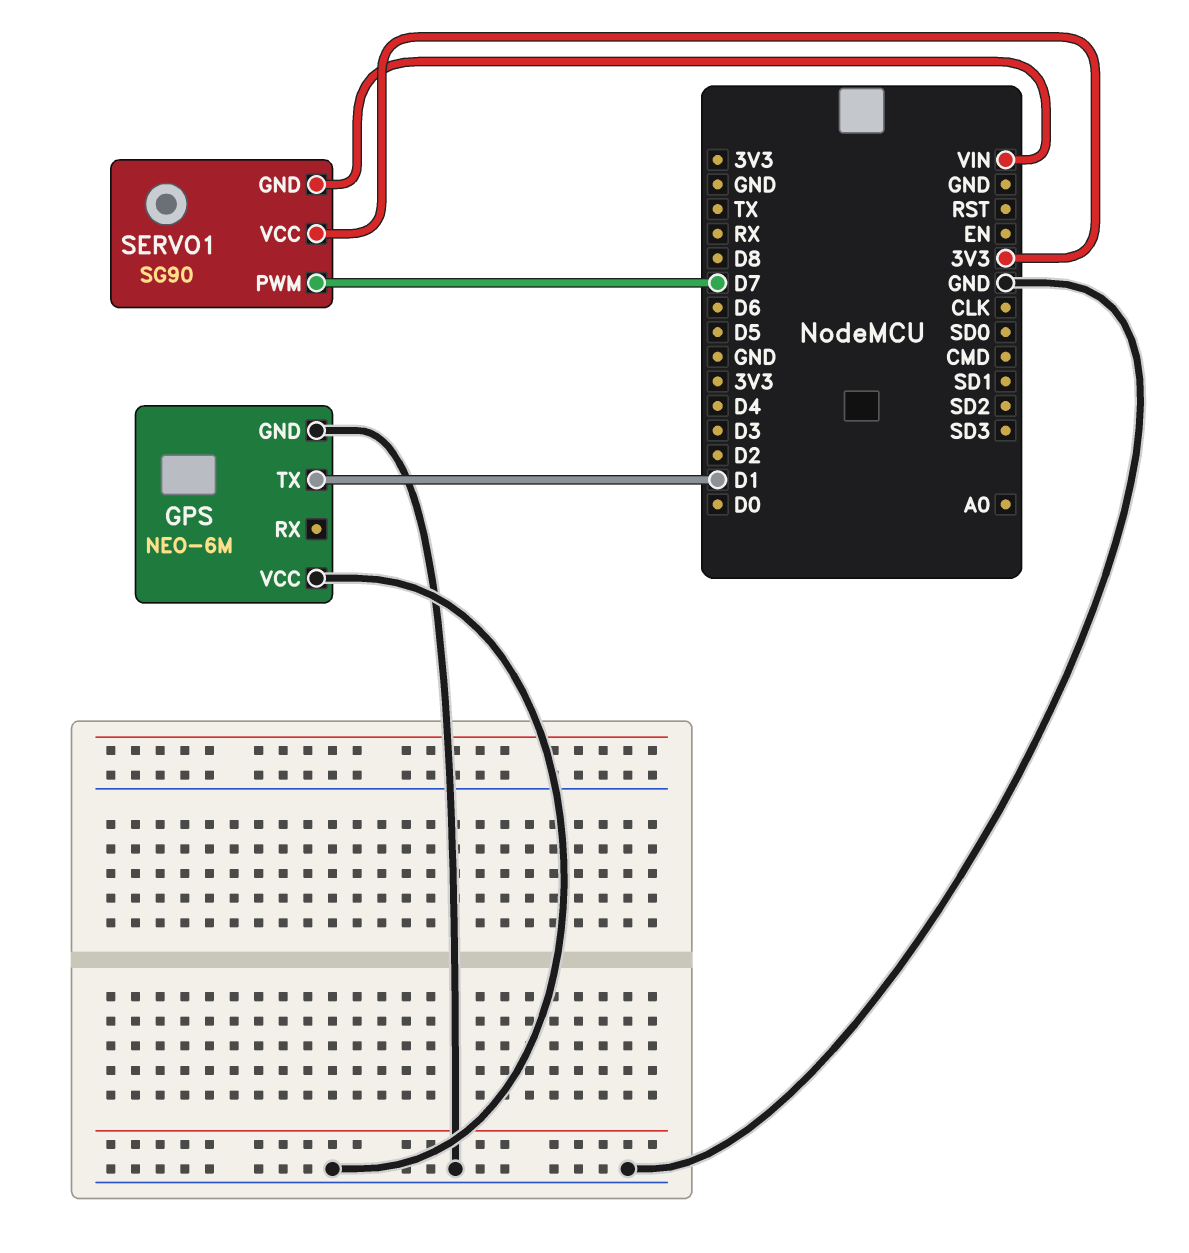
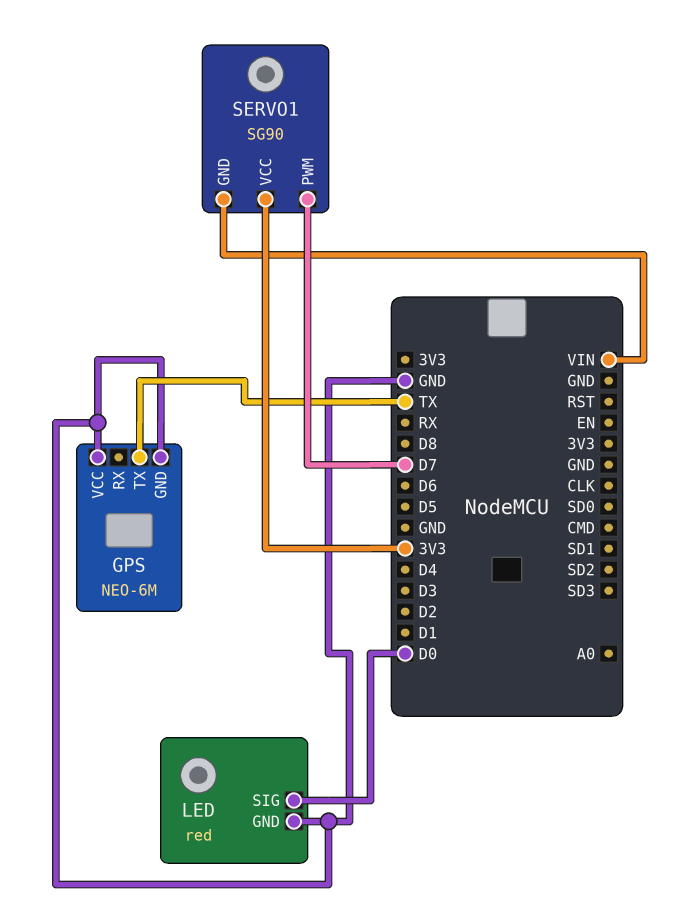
GPS pin TX: D1 -> TX
LED: none -> red
LED pin GND: none -> GND
LED pin SIG: none -> D0

